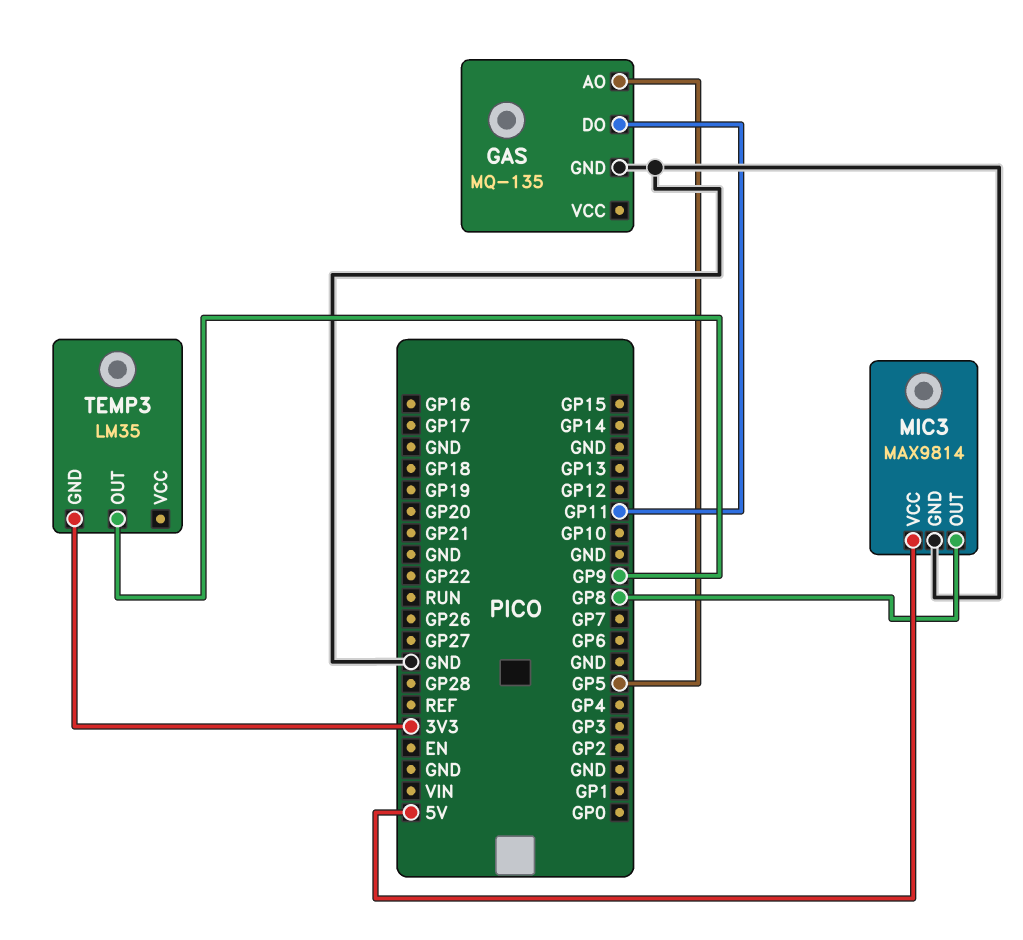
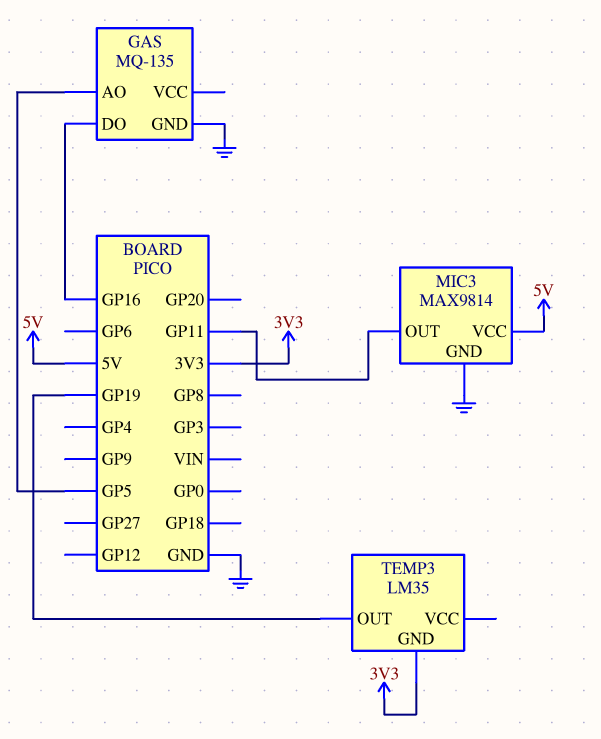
GAS pin DO: GP11 -> GP16
MIC3 pin OUT: GP8 -> GP11
TEMP3 pin OUT: GP9 -> GP19

